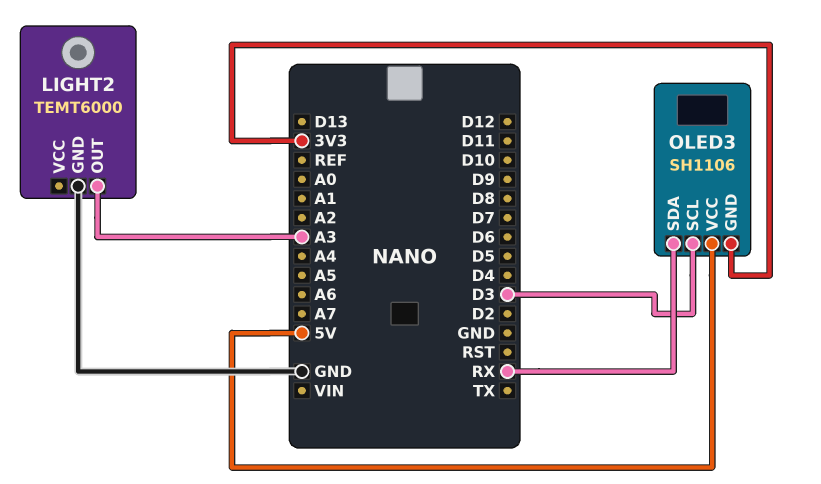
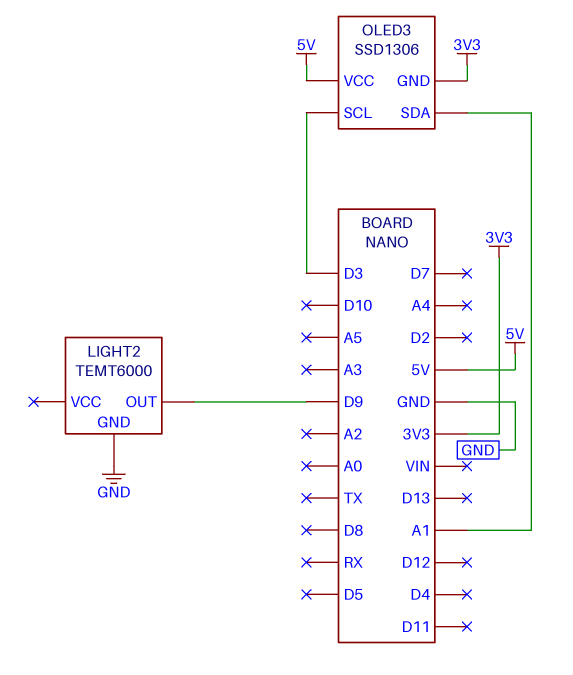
LIGHT2 pin OUT: A3 -> D9
OLED3: SH1106 -> SSD1306
OLED3 pin SDA: RX -> A1

